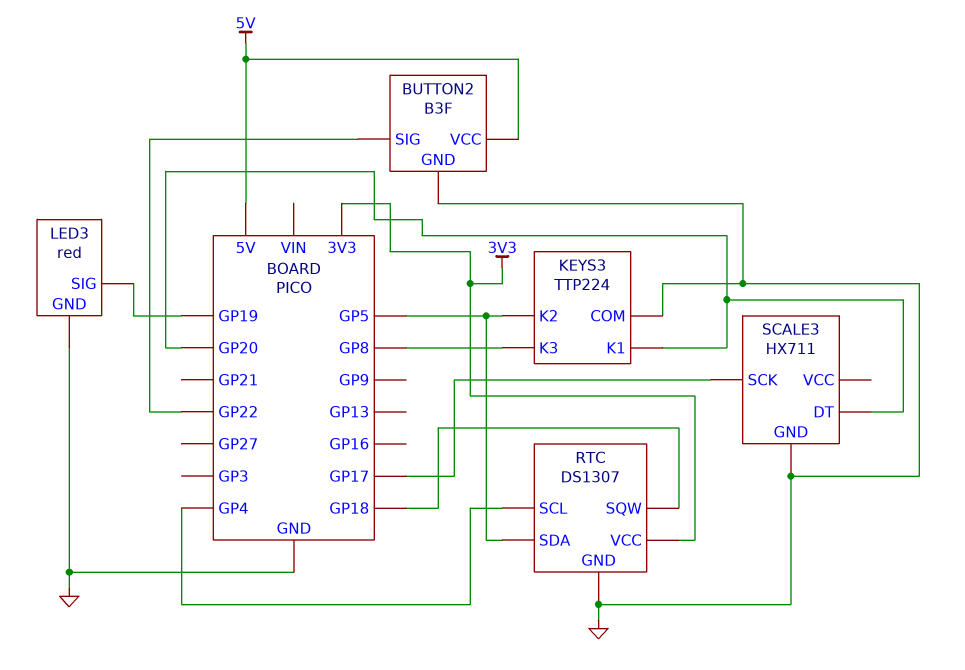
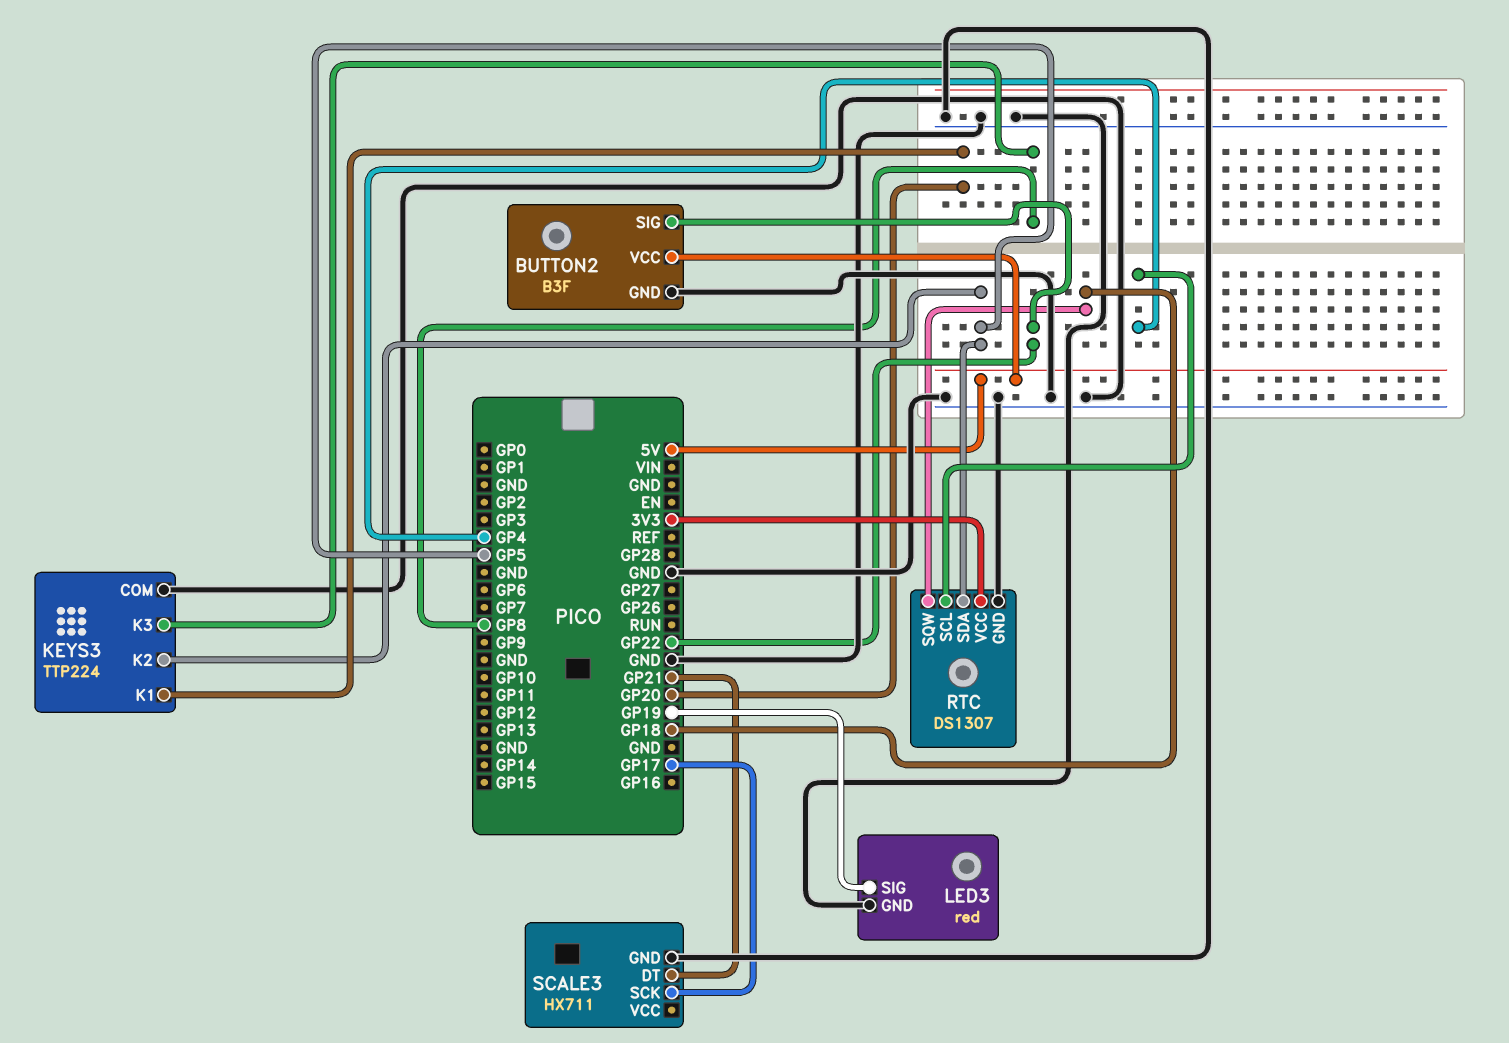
SCALE3 pin DT: GP20 -> GP21

